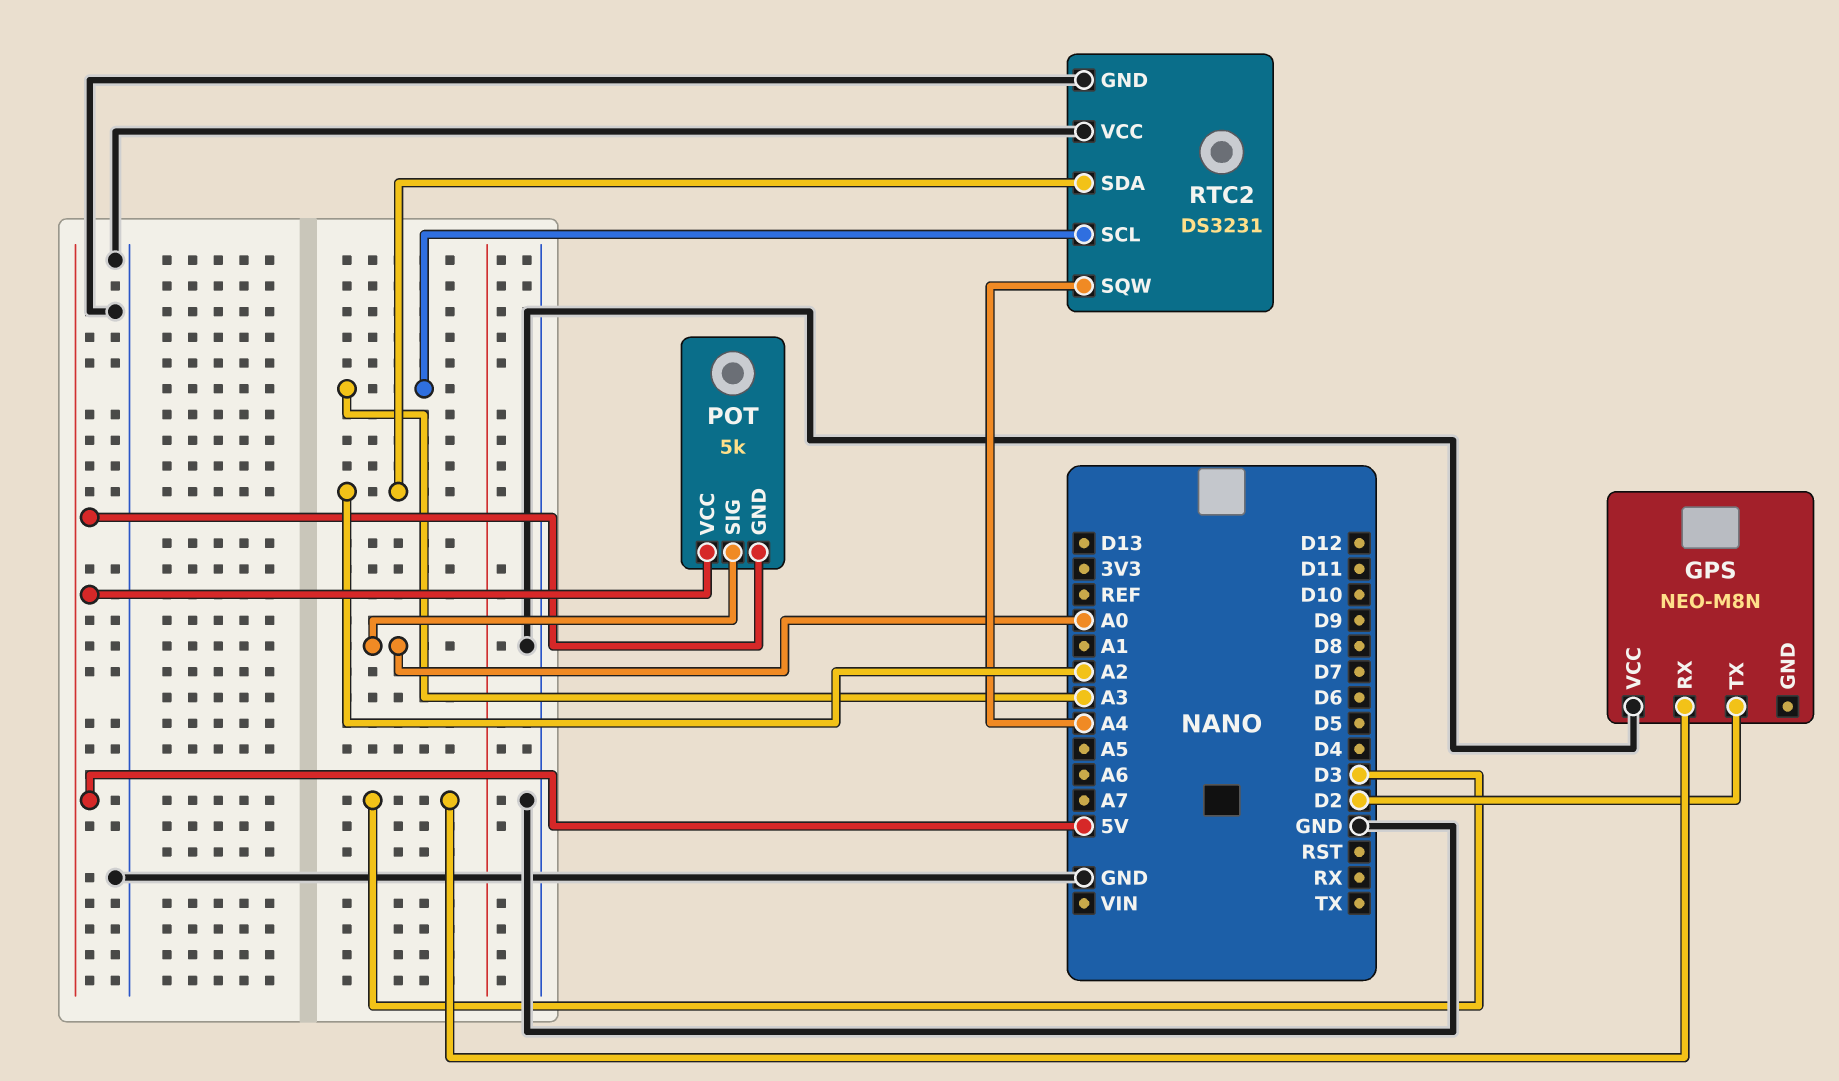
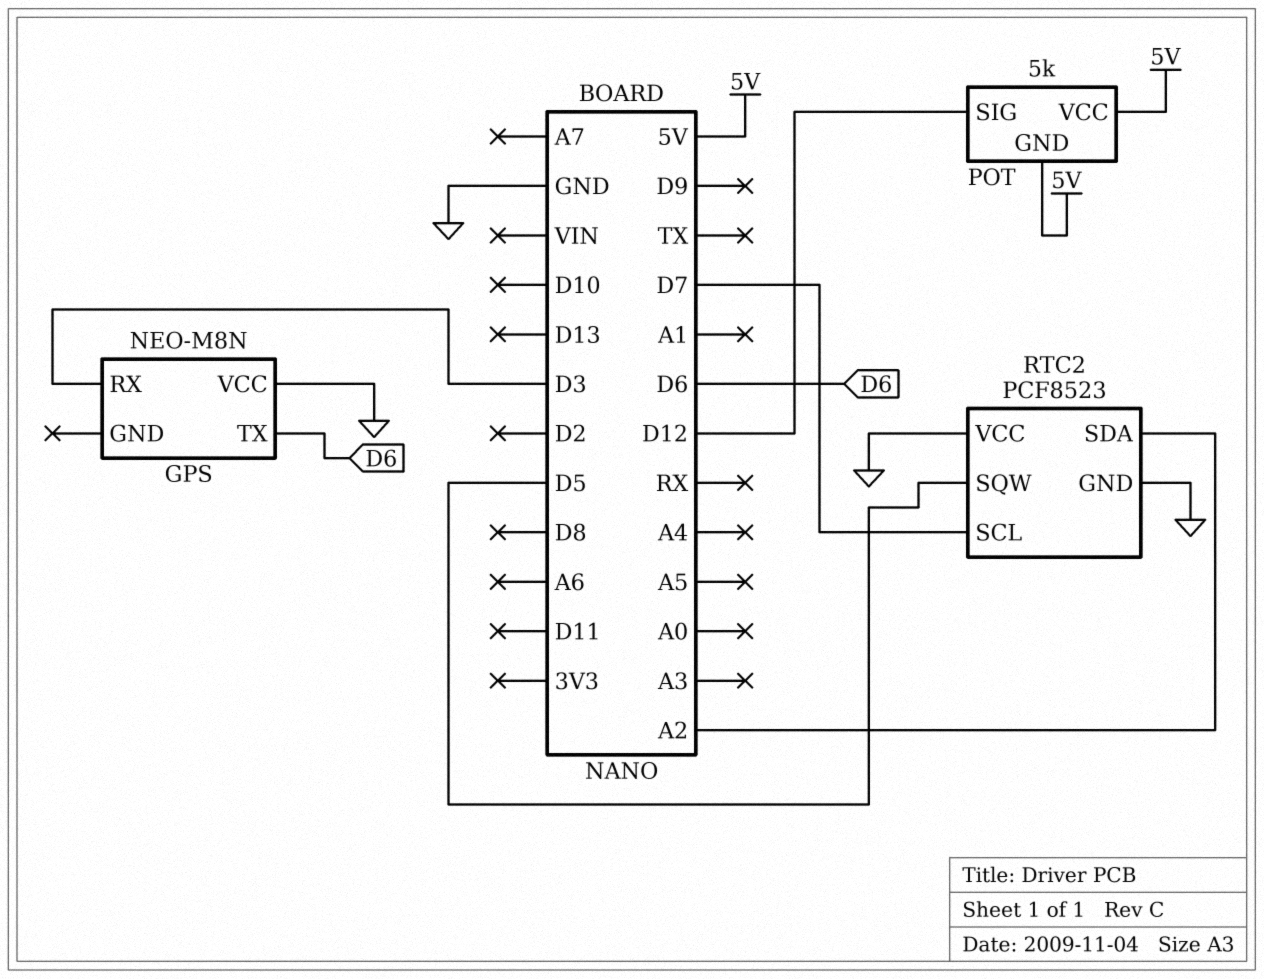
GPS pin TX: D2 -> D6
POT pin SIG: A0 -> D12
RTC2: DS3231 -> PCF8523
RTC2 pin SCL: A3 -> D7
RTC2 pin SQW: A4 -> D5

